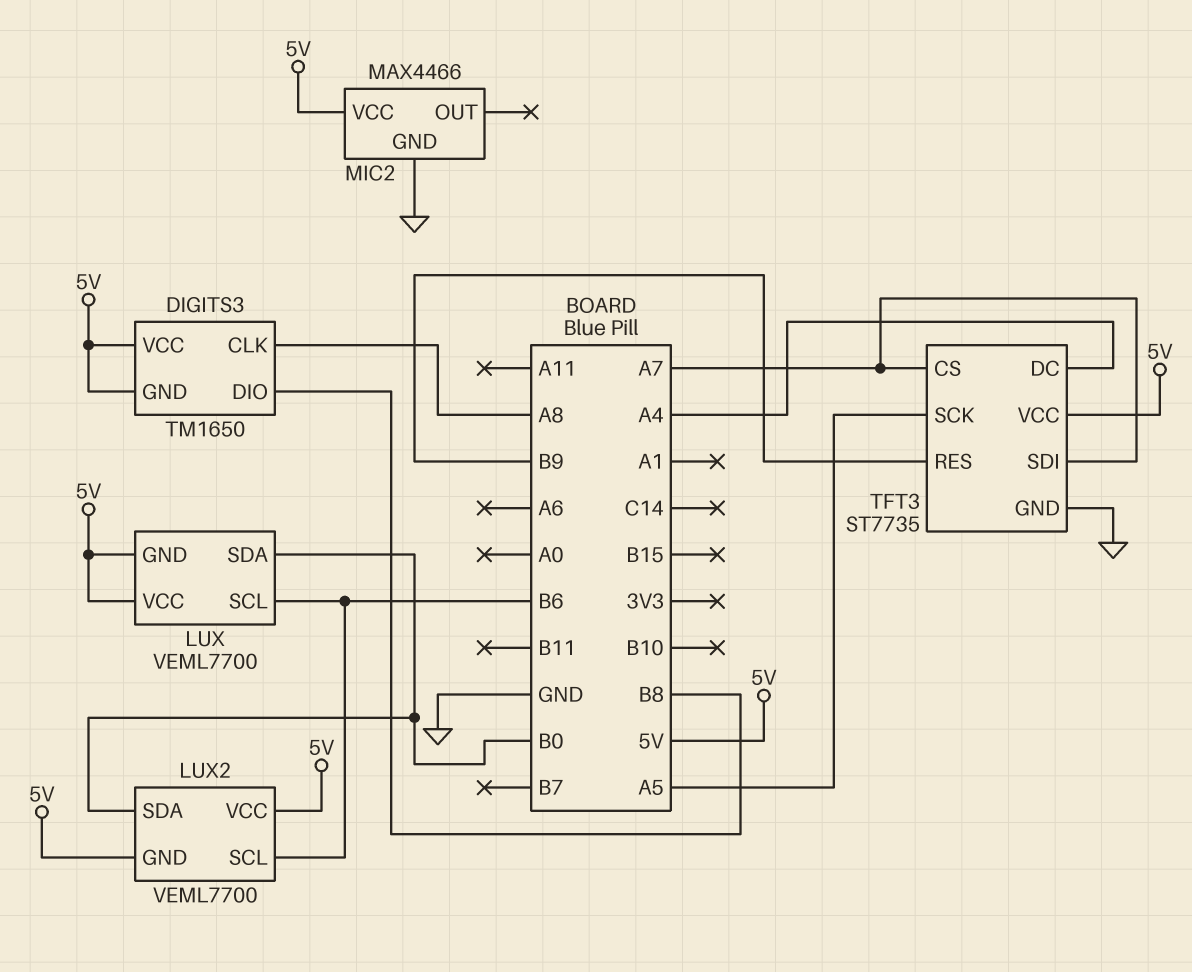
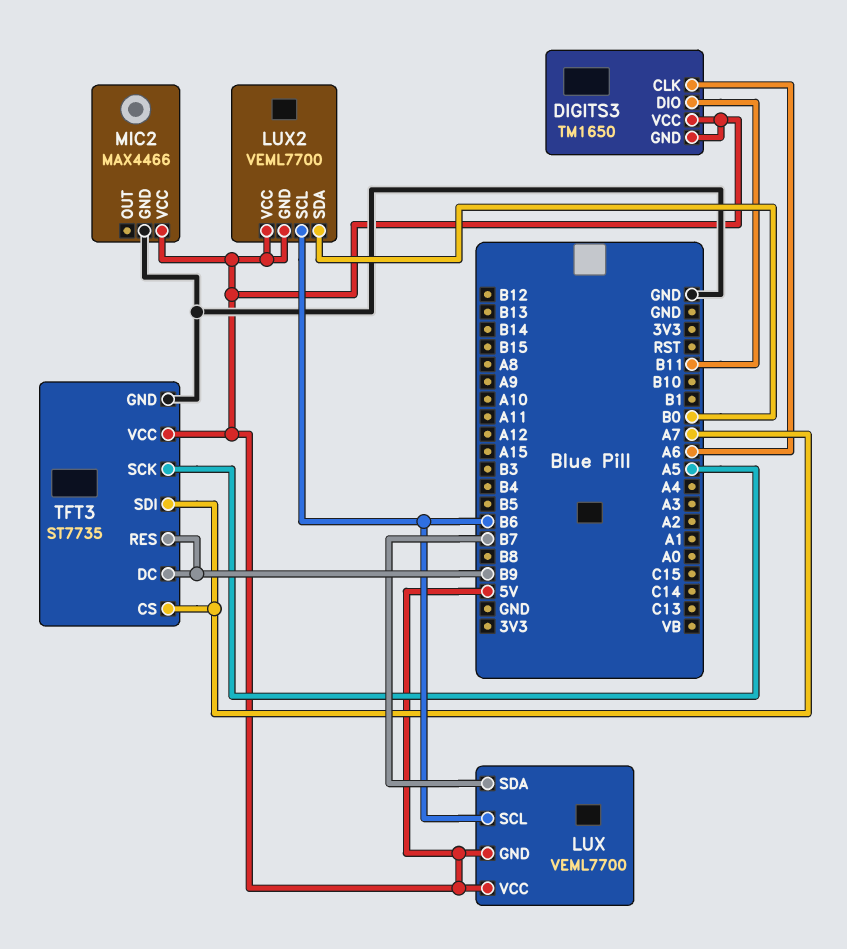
DIGITS3 pin CLK: A8 -> A6
DIGITS3 pin DIO: B8 -> B11
LUX pin SDA: B0 -> B7
TFT3 pin DC: A4 -> B9

